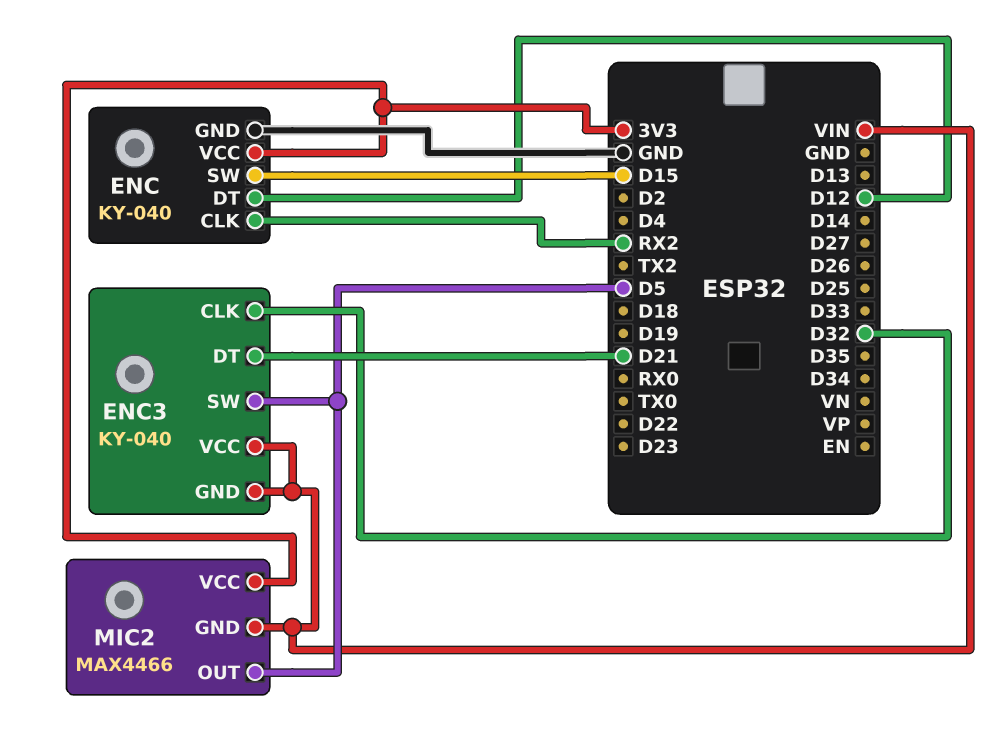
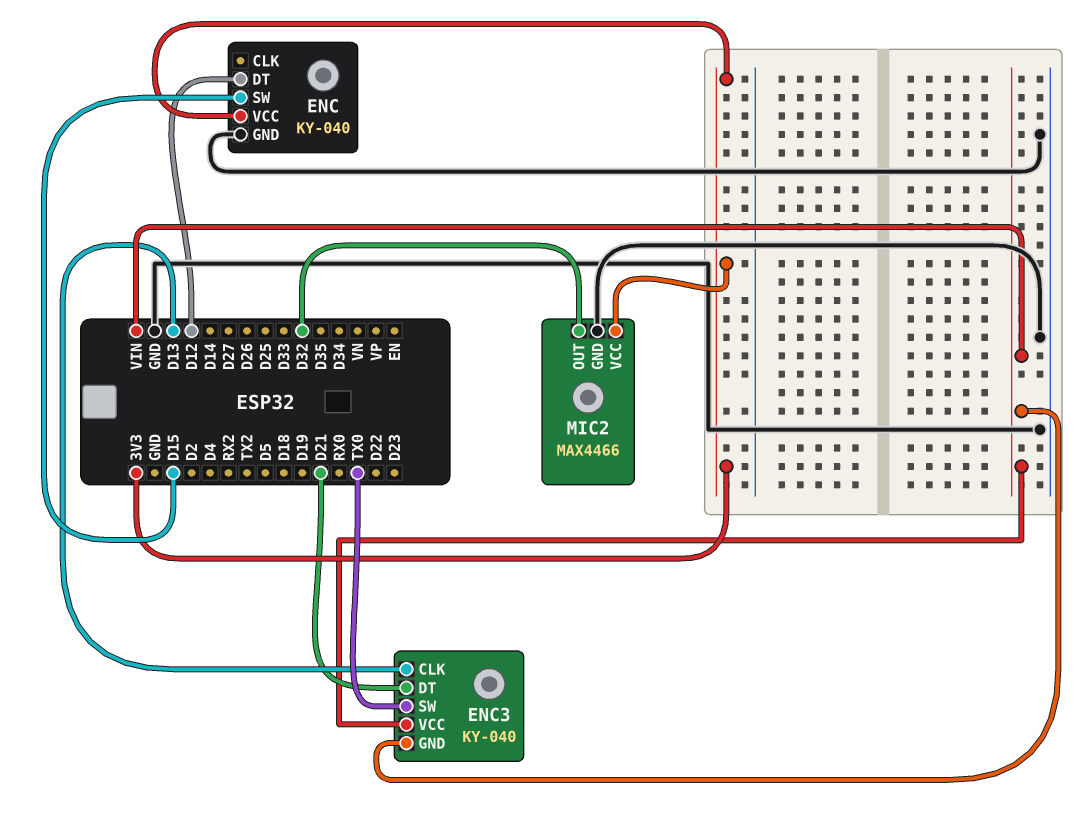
ENC pin CLK: RX2 -> none
ENC3 pin CLK: D32 -> D13
ENC3 pin SW: D5 -> TX0
MIC2 pin GND: VIN -> GND
MIC2 pin OUT: D5 -> D32

